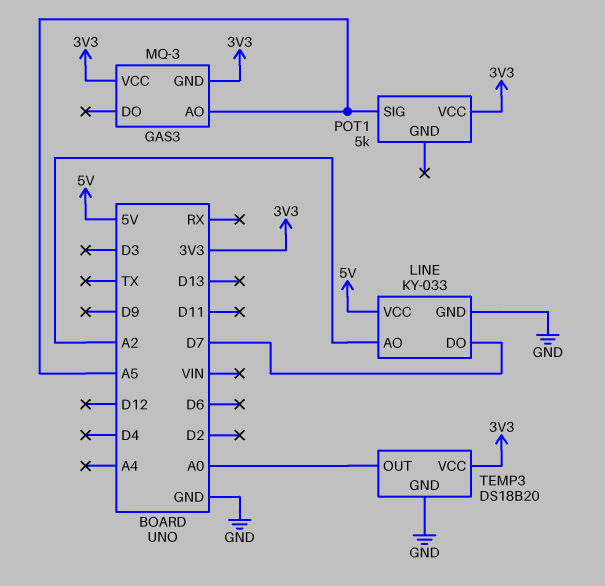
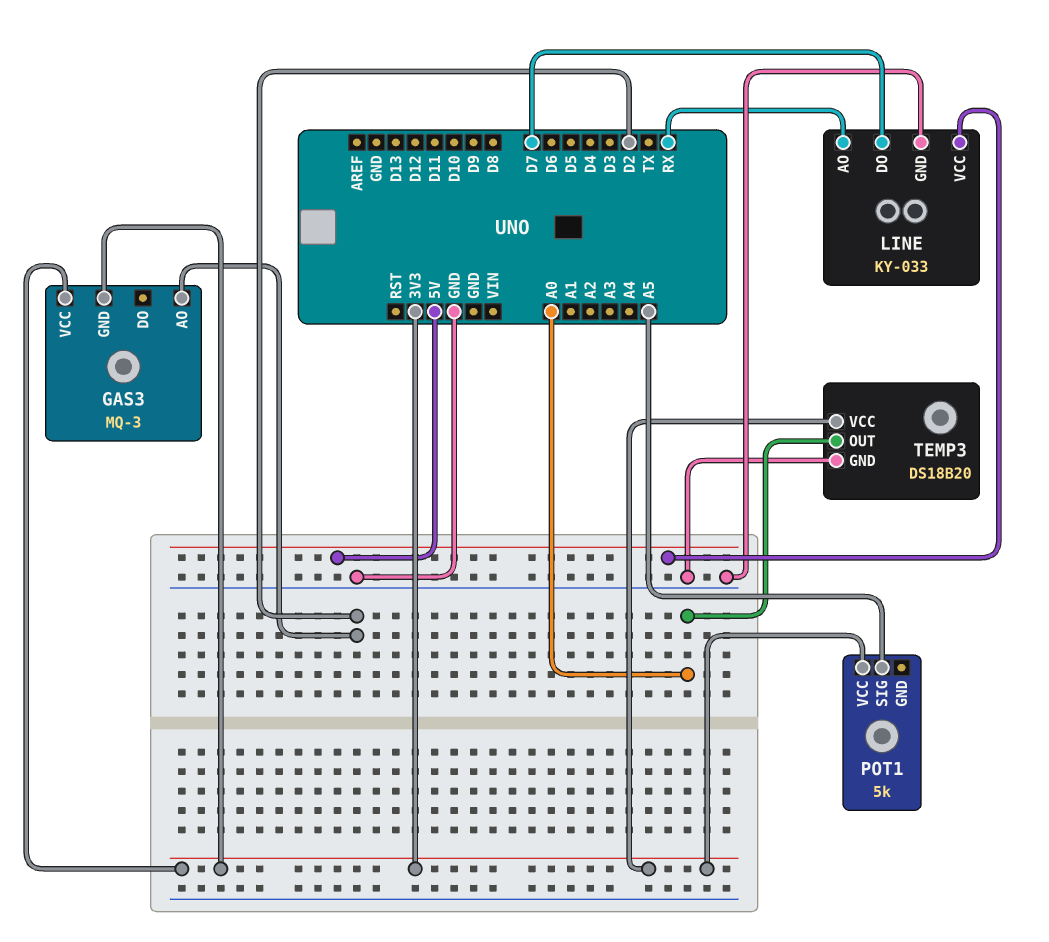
GAS3 pin AO: A5 -> D2
LINE pin AO: A2 -> RX

